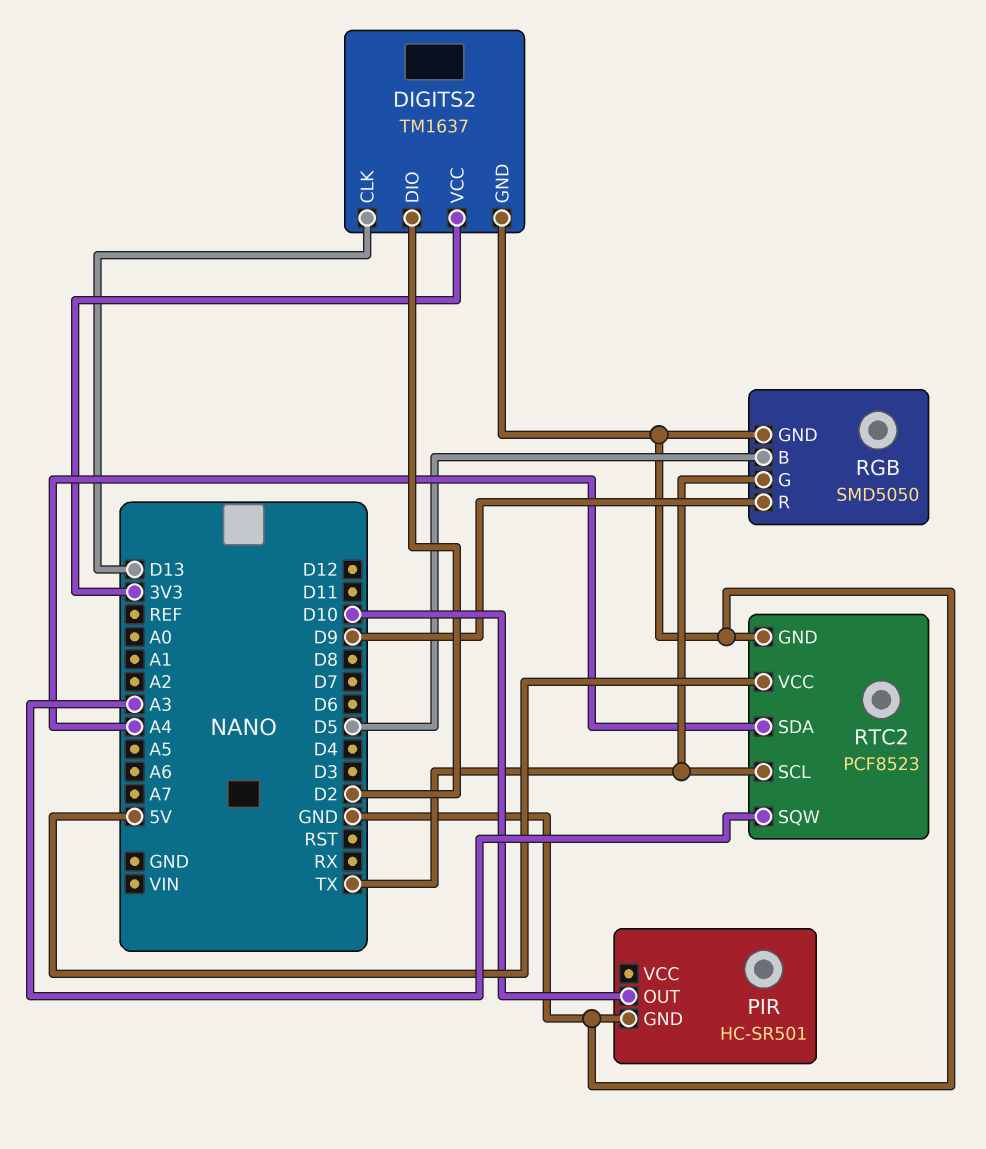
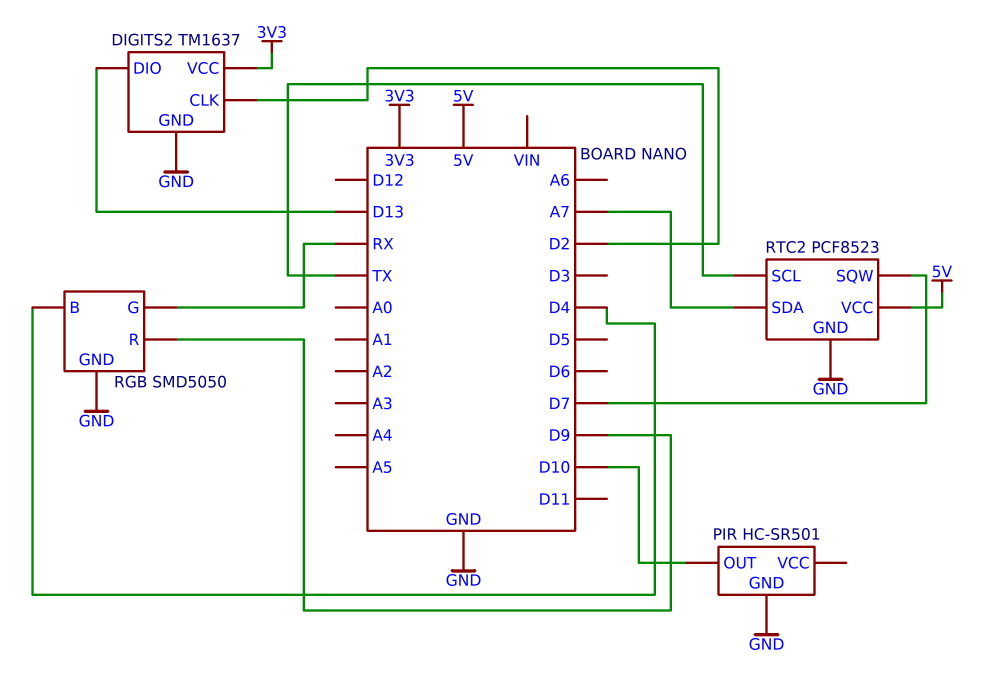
DIGITS2 pin CLK: D13 -> D2
DIGITS2 pin DIO: D2 -> D13
RGB pin B: D5 -> D4
RGB pin G: TX -> RX
RTC2 pin SDA: A4 -> A7
RTC2 pin SQW: A3 -> D7

